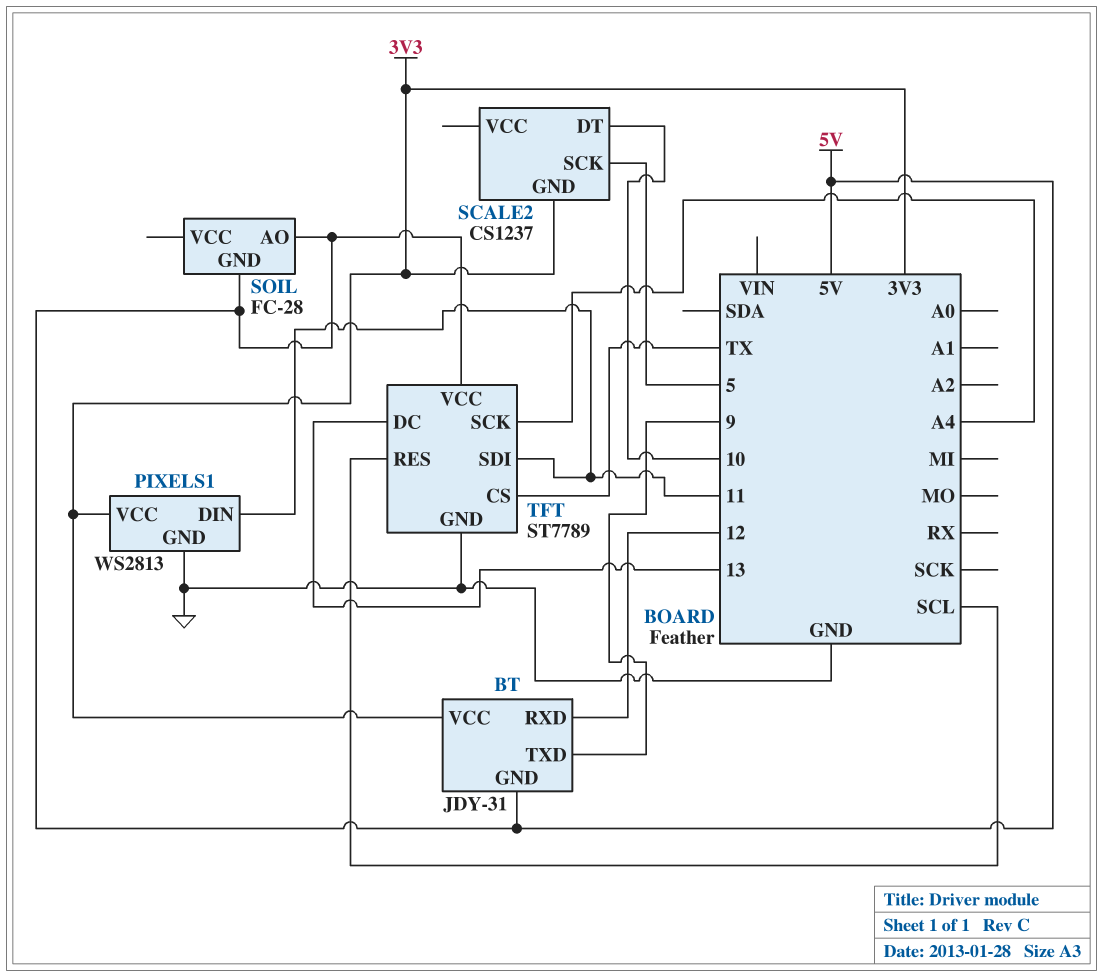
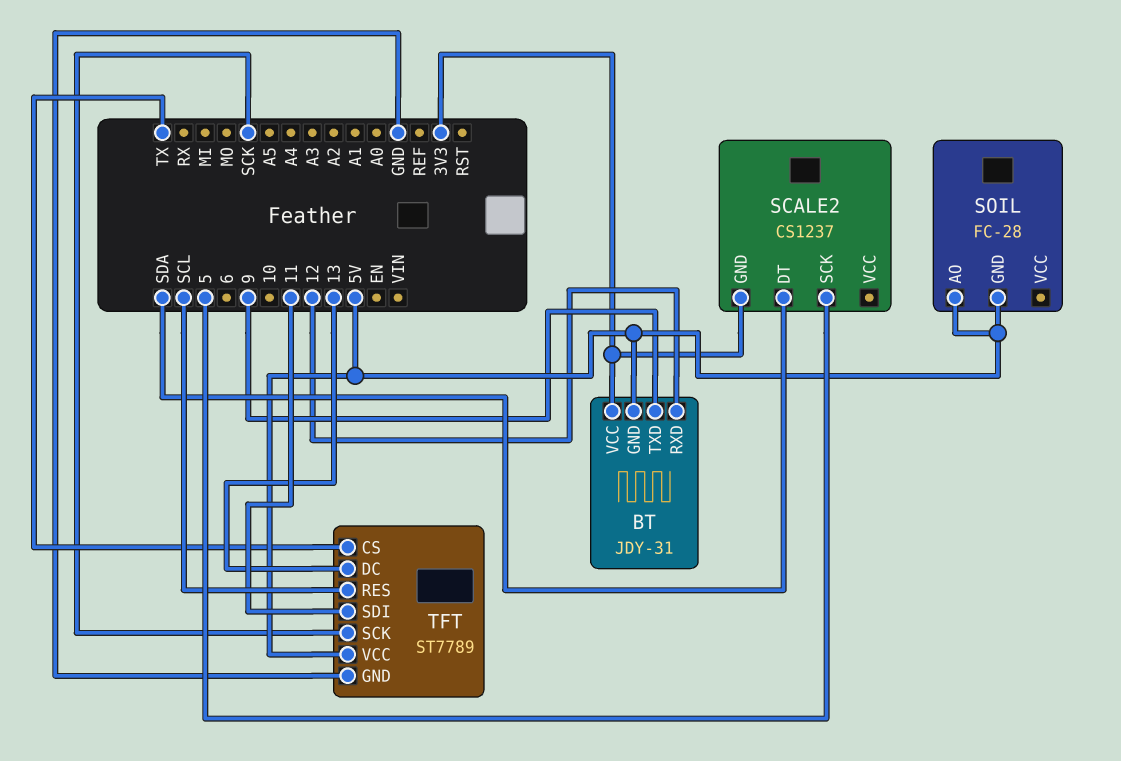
PIXELS1: WS2813 -> none
PIXELS1 pin DIN: 11 -> none
PIXELS1 pin GND: GND -> none
PIXELS1 pin VCC: 3V3 -> none
SCALE2 pin DT: 10 -> SDA
TFT pin SCK: A4 -> SCK

